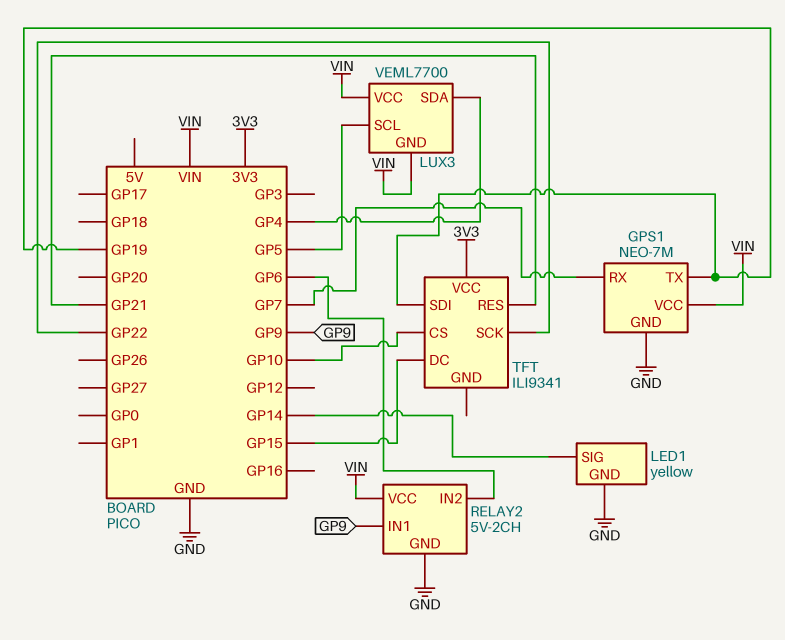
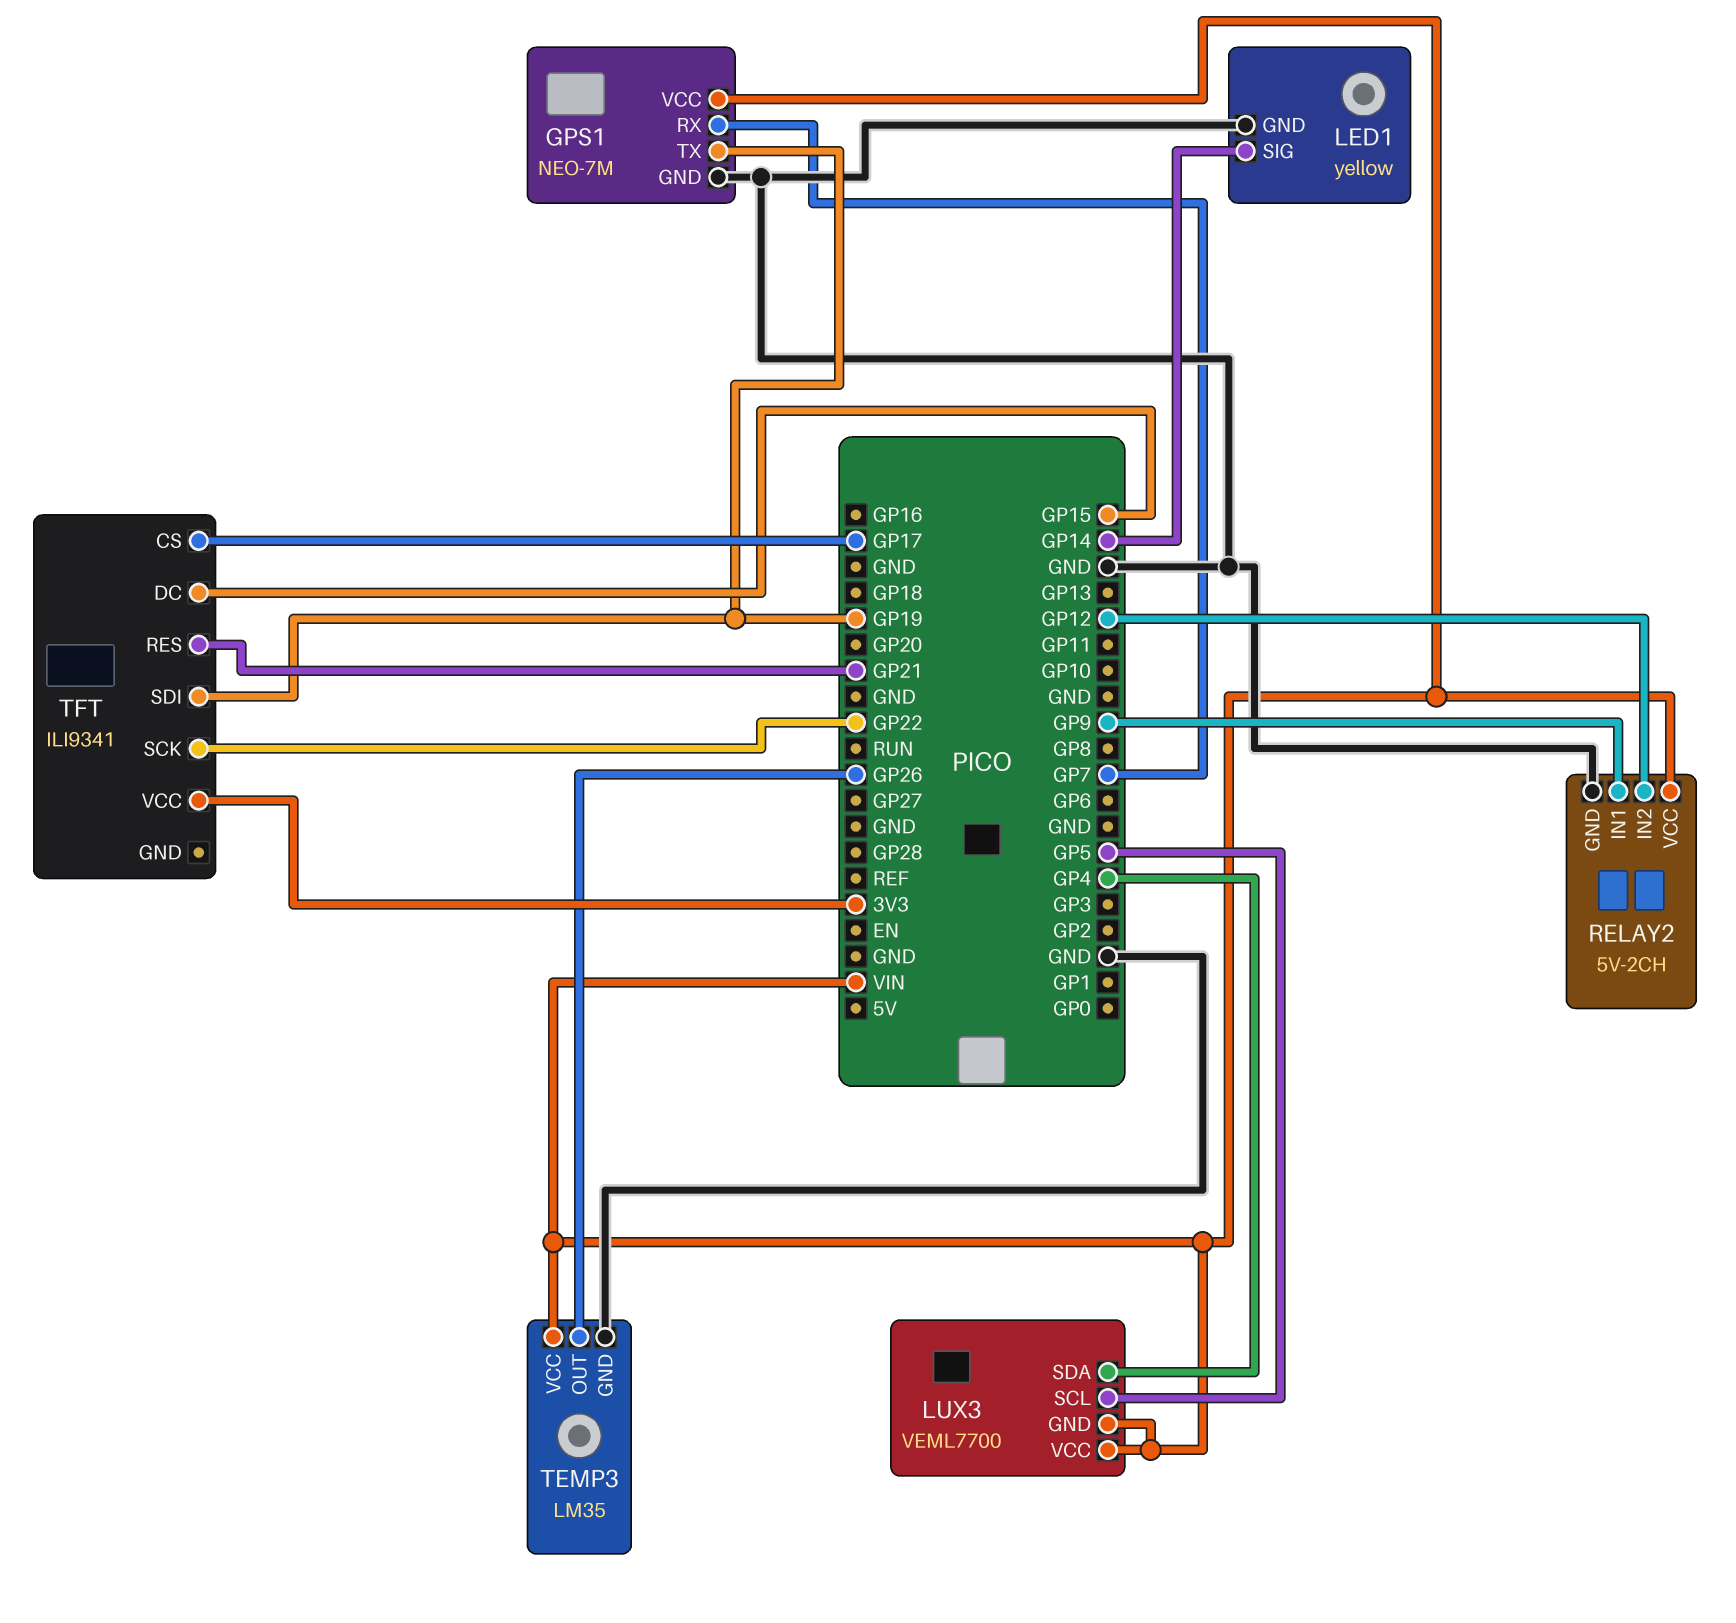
RELAY2 pin IN2: GP6 -> GP12
TEMP3: none -> LM35
TEMP3 pin GND: none -> GND
TEMP3 pin OUT: none -> GP26
TEMP3 pin VCC: none -> VIN
TFT pin CS: GP10 -> GP17

